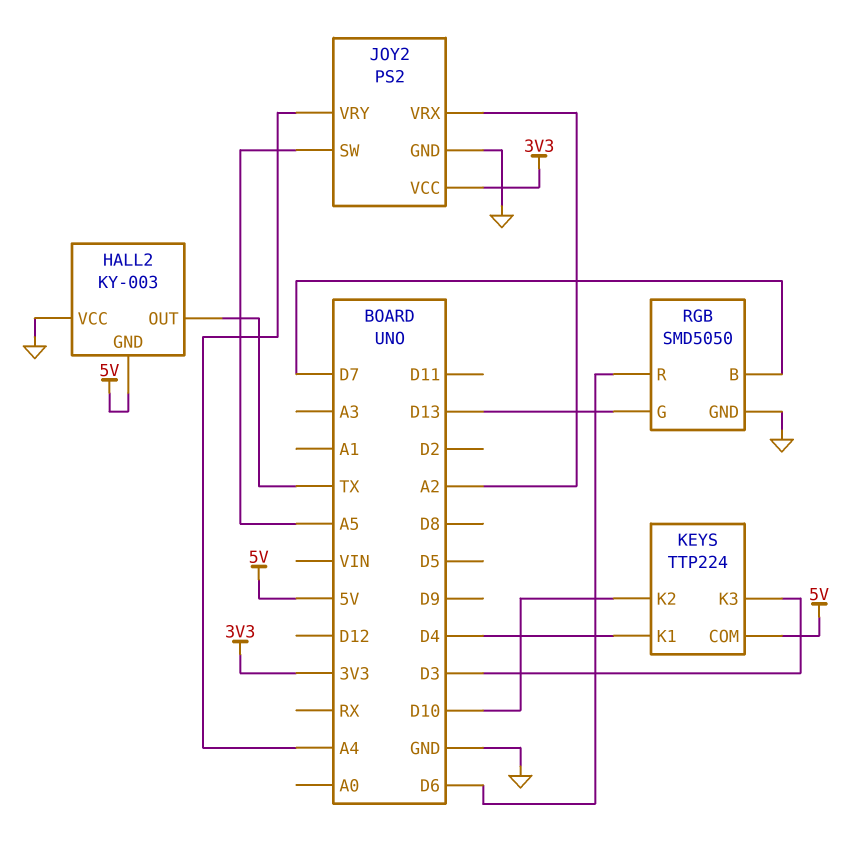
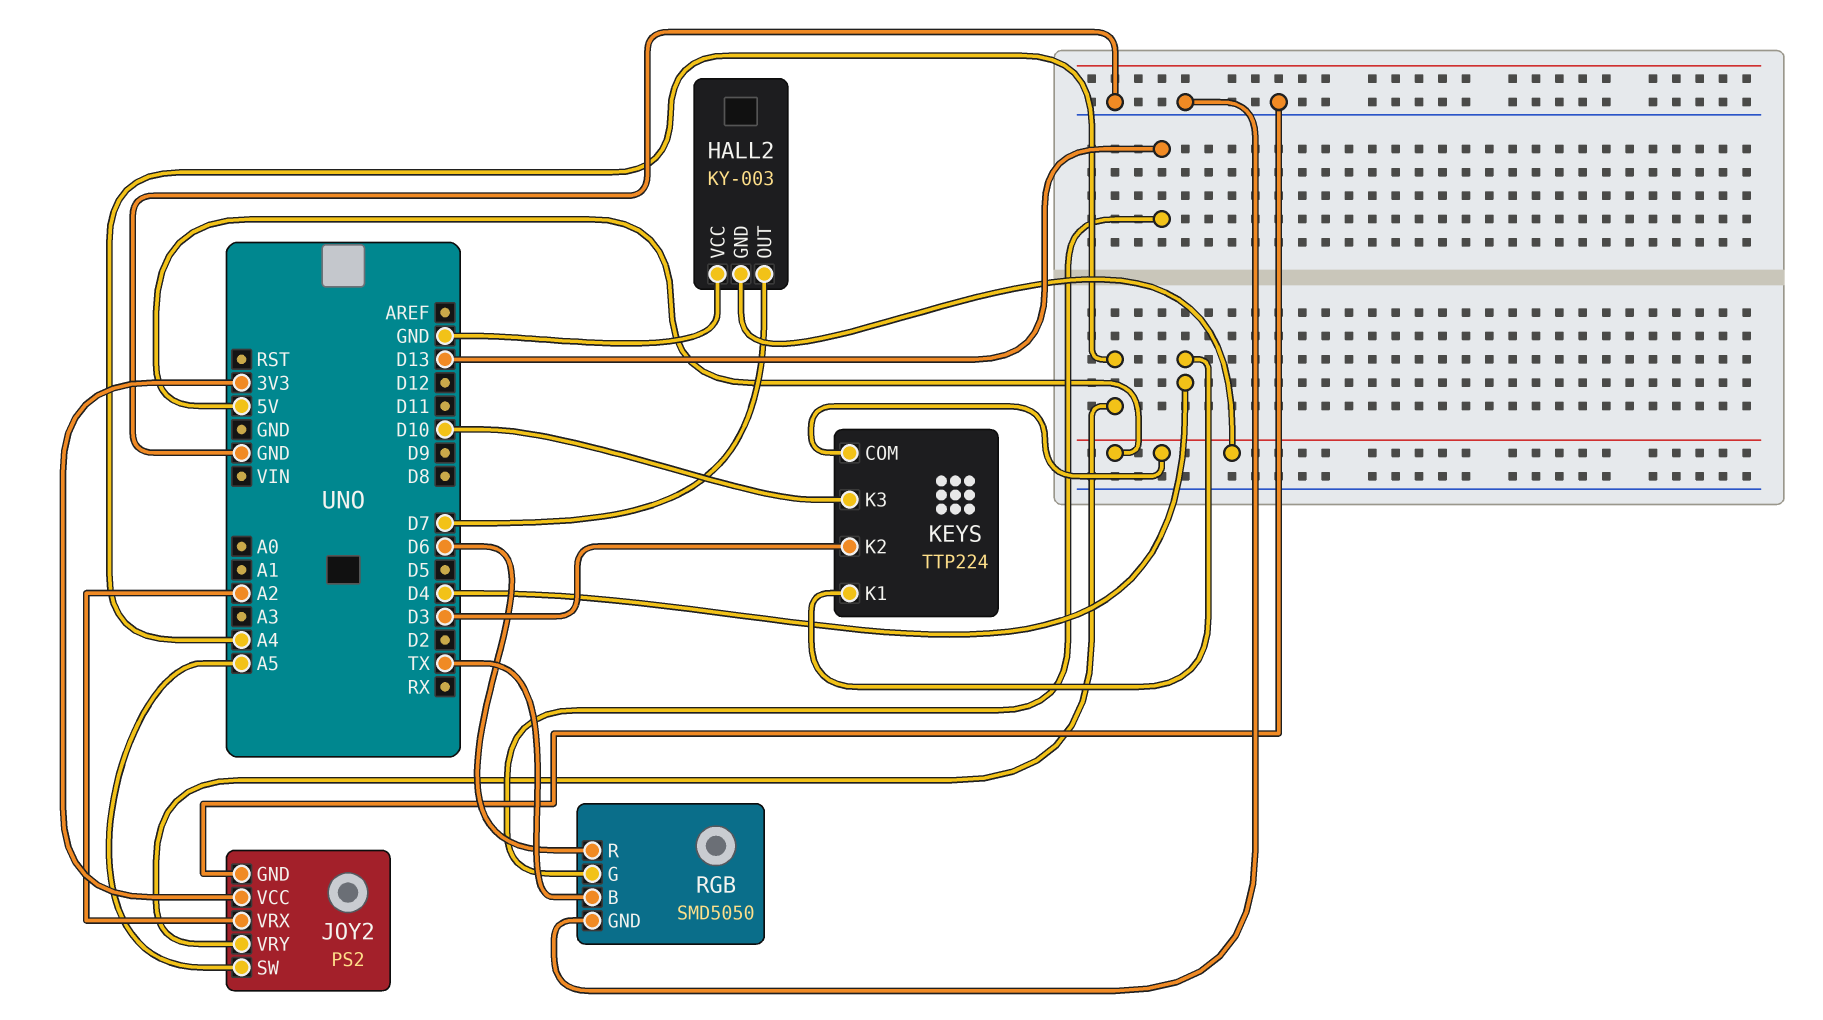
HALL2 pin OUT: TX -> D7
KEYS pin K2: D10 -> D3
KEYS pin K3: D3 -> D10
RGB pin B: D7 -> TX

